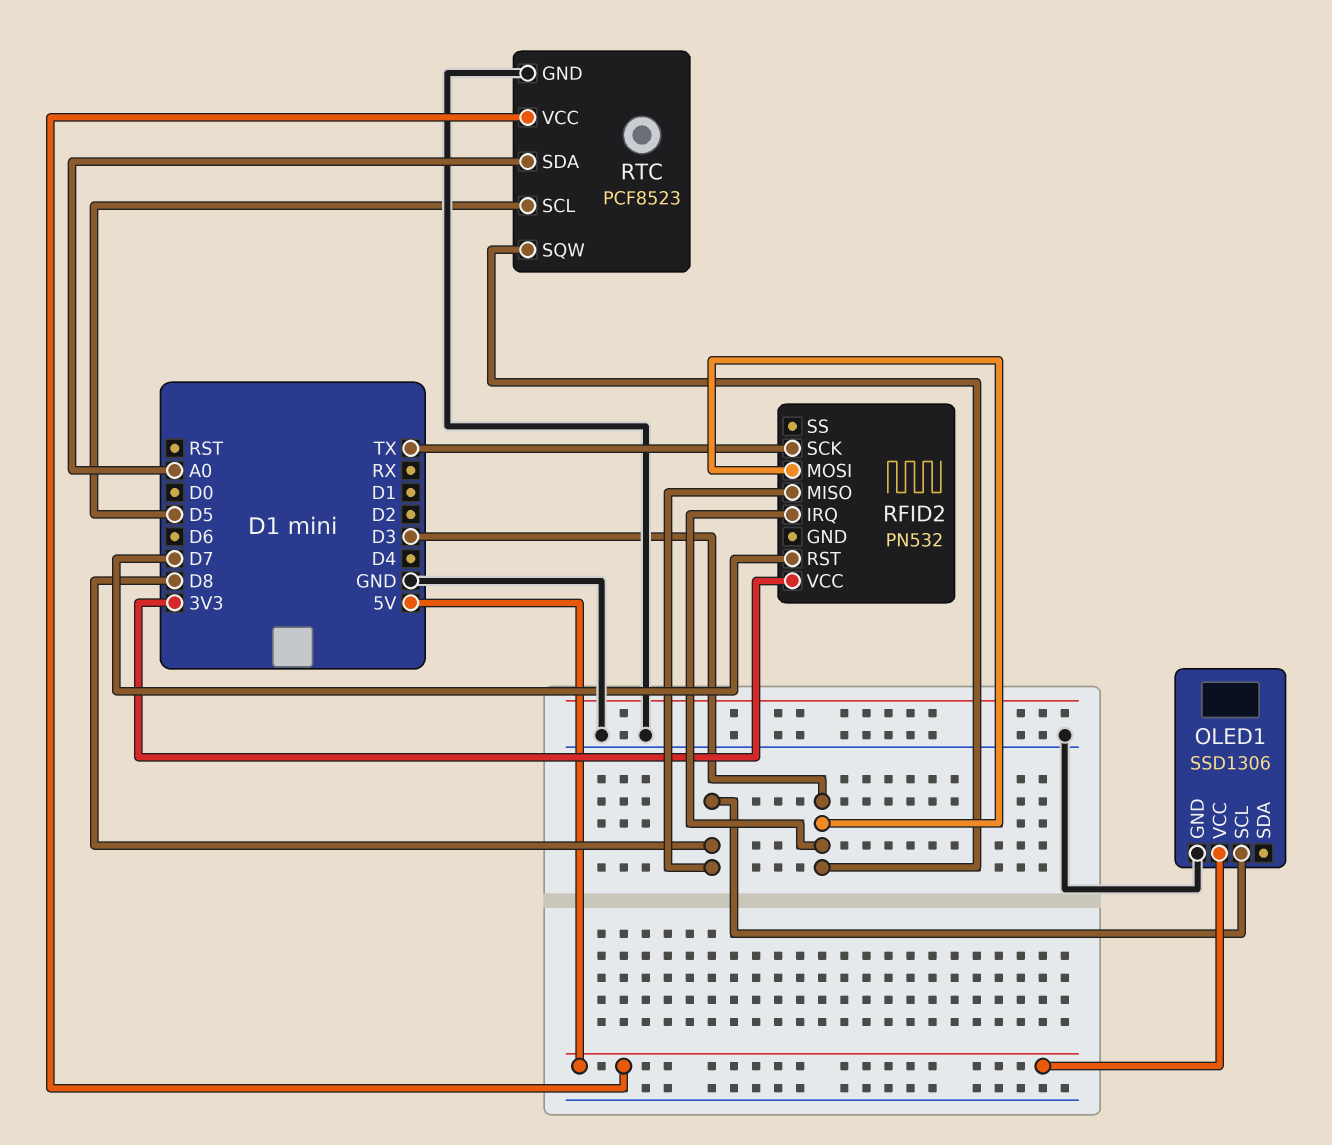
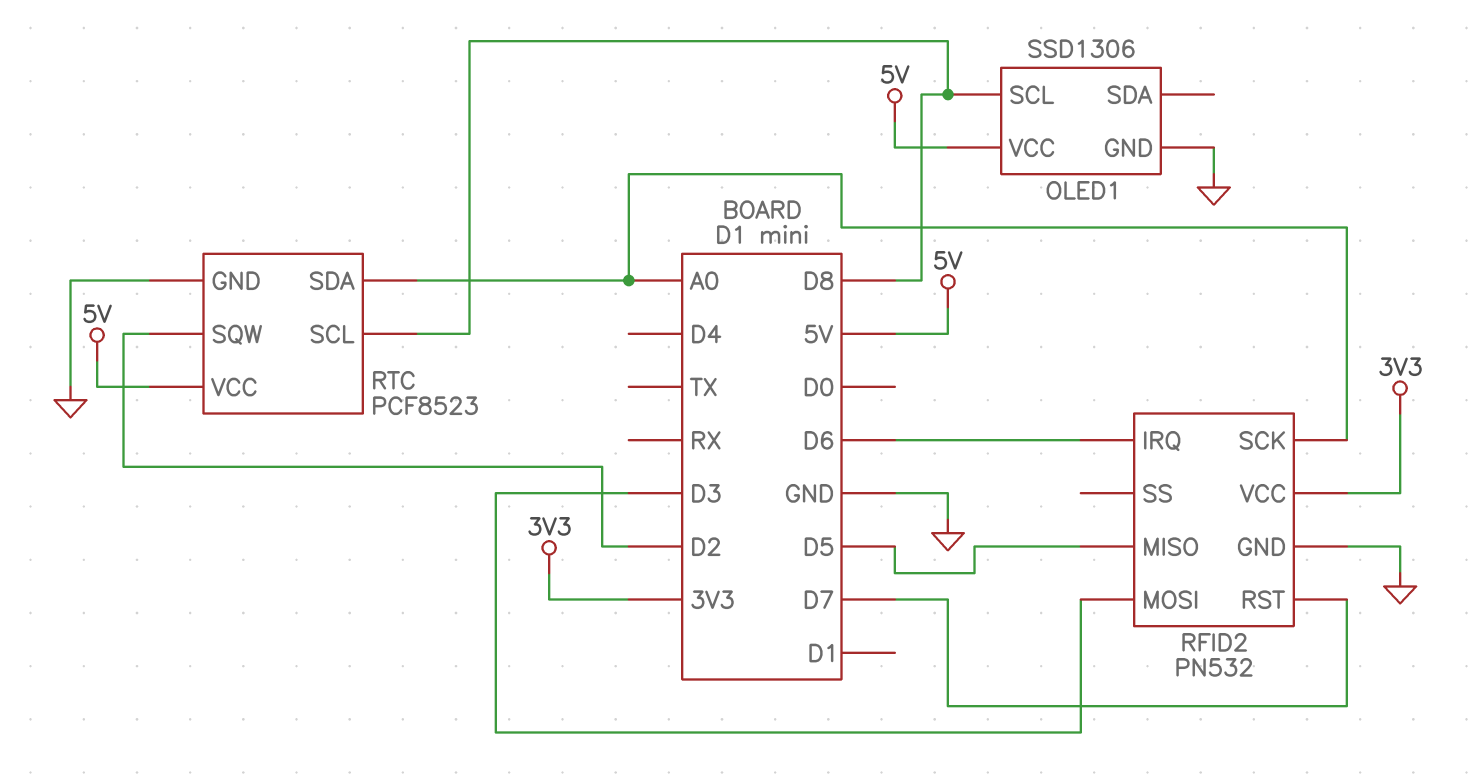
RFID2 pin GND: none -> GND
RFID2 pin IRQ: D3 -> D6
RFID2 pin MISO: D8 -> D5
RFID2 pin SCK: TX -> A0
RTC pin SCL: D5 -> D8
RTC pin SQW: D3 -> D2

